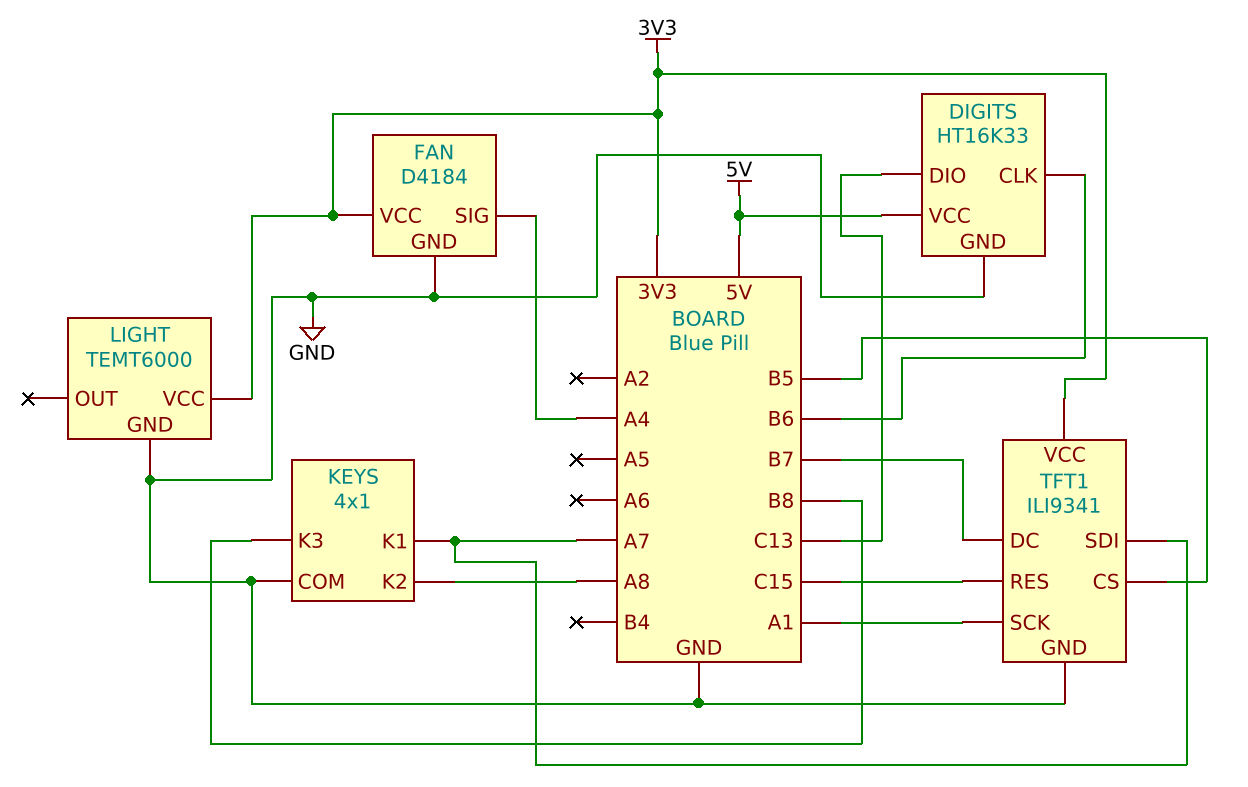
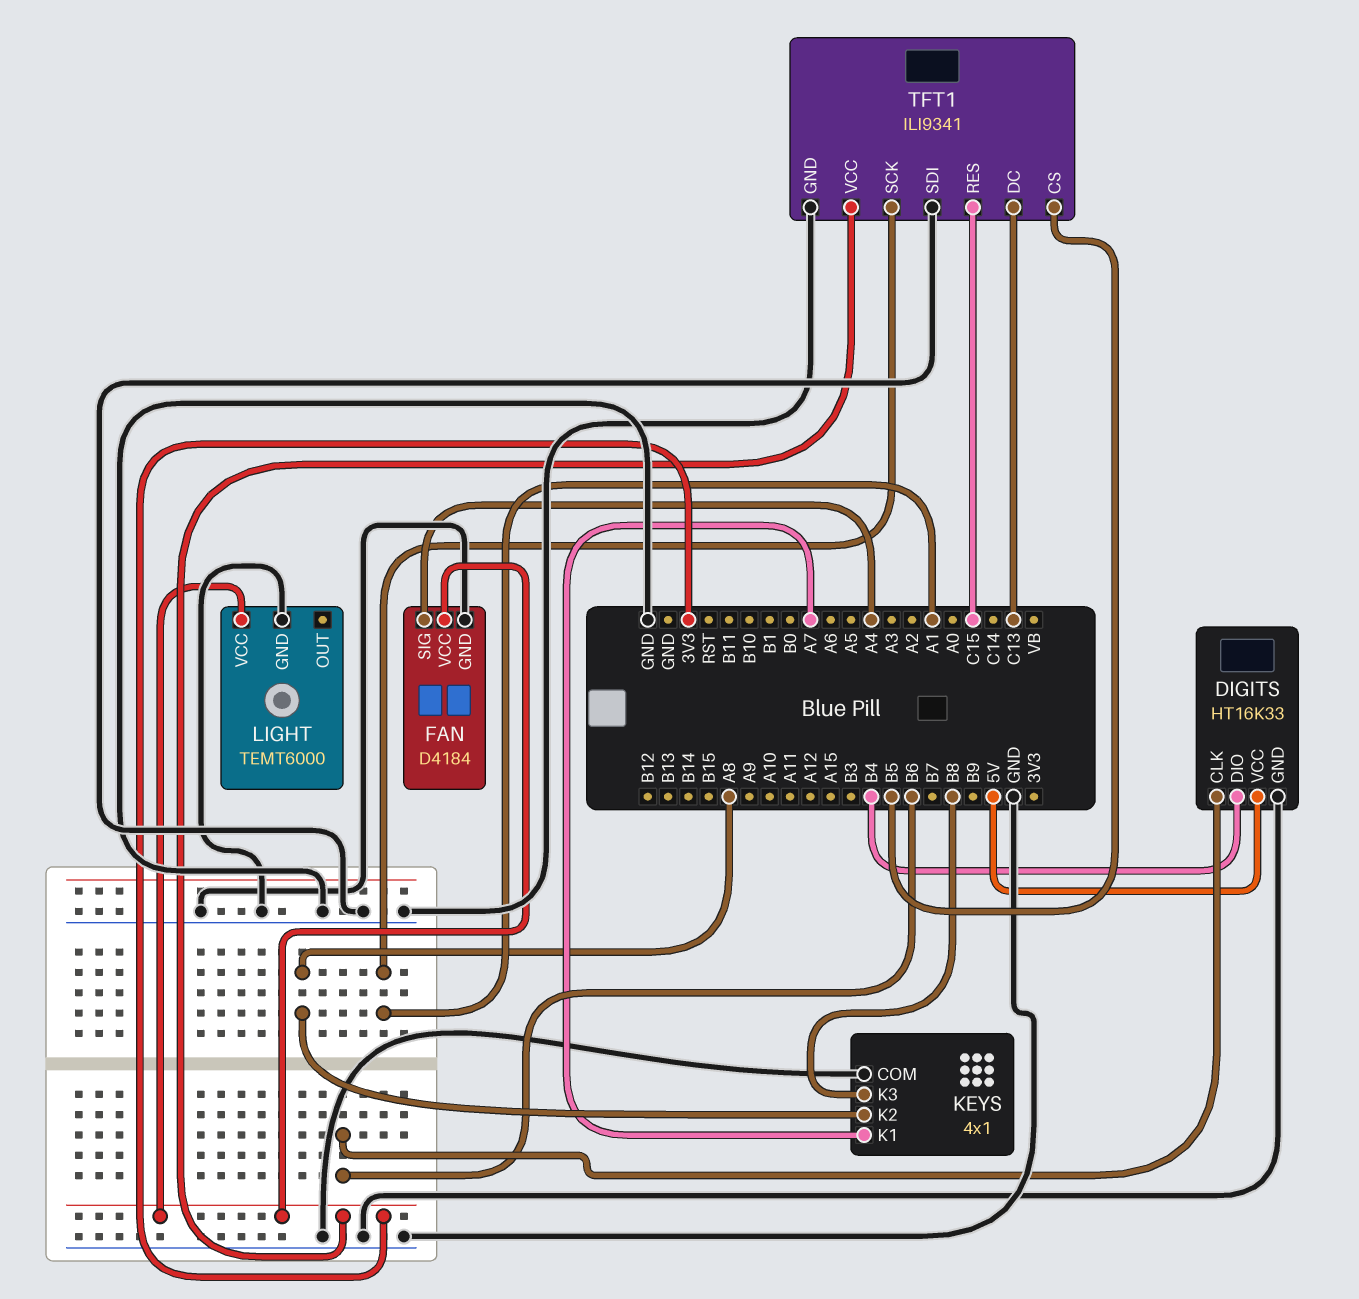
DIGITS pin DIO: C13 -> B4
TFT1 pin DC: B7 -> C13
TFT1 pin SDI: A7 -> GND

